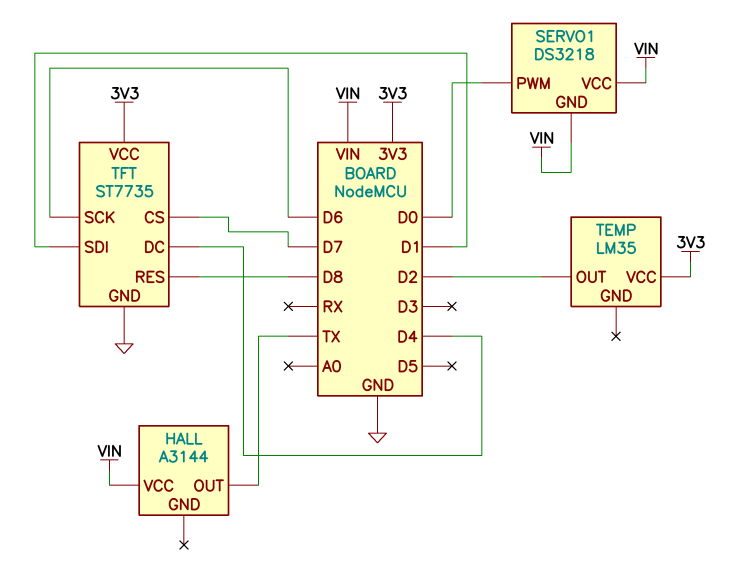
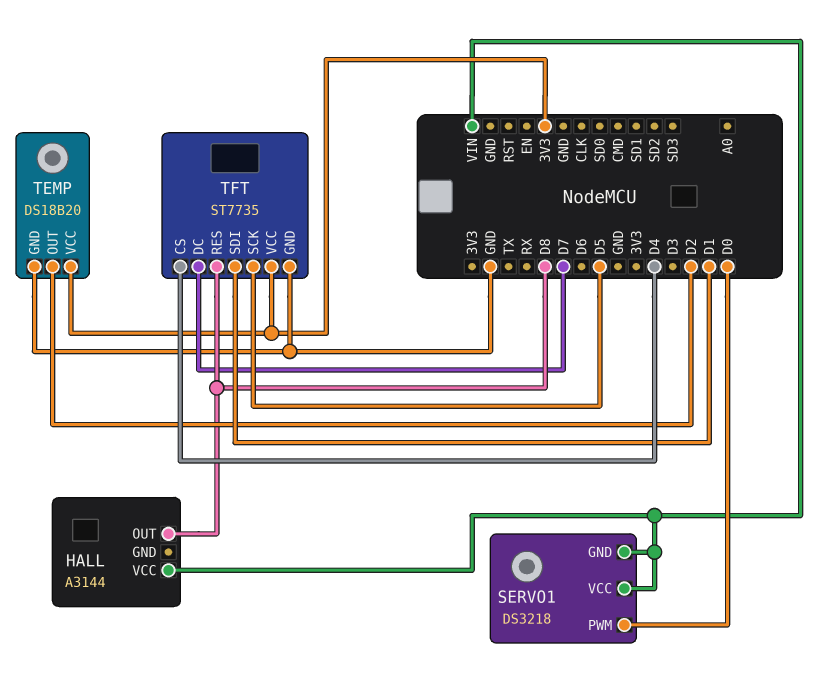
HALL pin OUT: TX -> D8
TEMP: LM35 -> DS18B20
TEMP pin GND: none -> GND
TFT pin CS: D7 -> D4
TFT pin DC: D4 -> D7
TFT pin SCK: D6 -> D5

